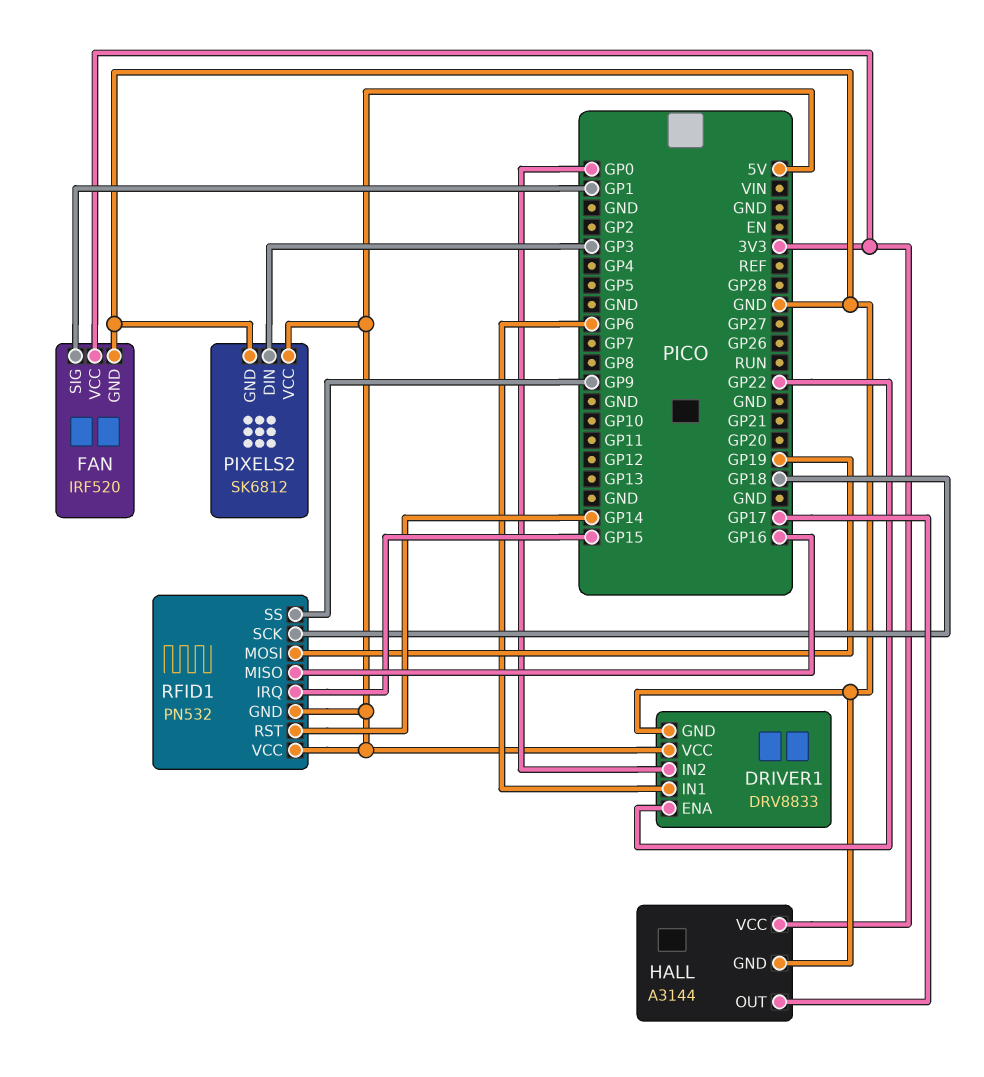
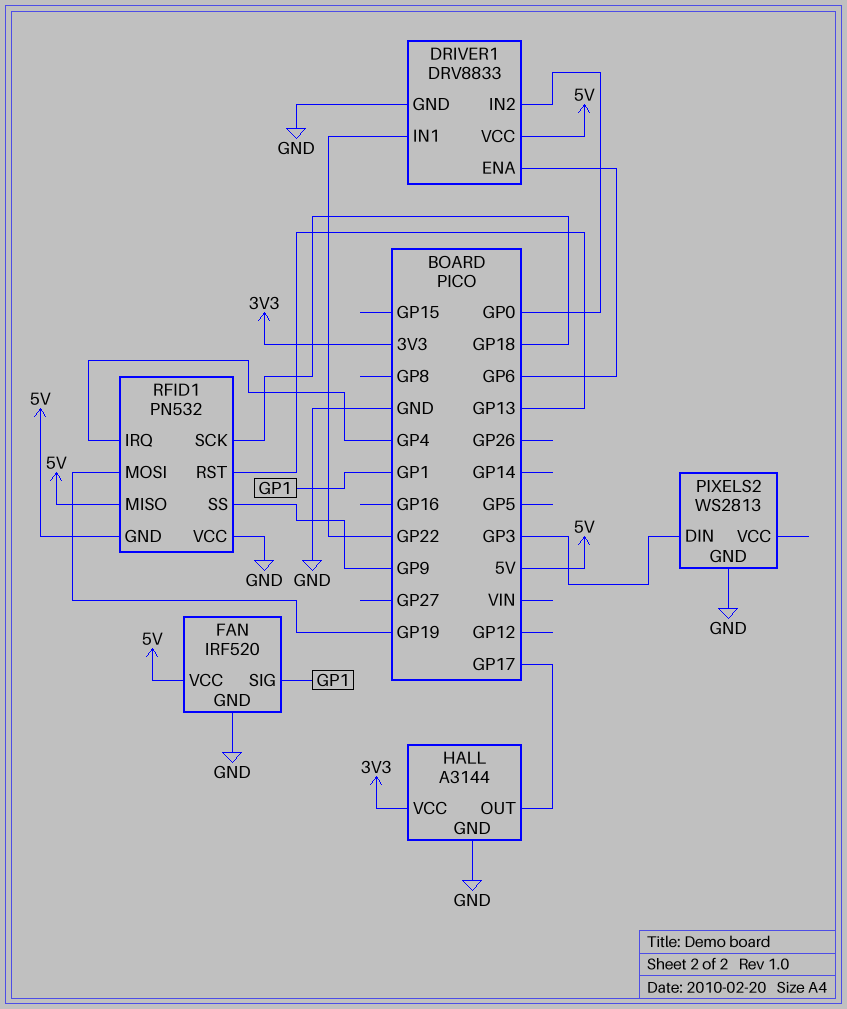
DRIVER1 pin ENA: GP22 -> GP6
DRIVER1 pin IN1: GP6 -> GP22
FAN pin VCC: 3V3 -> 5V
PIXELS2: SK6812 -> WS2813
PIXELS2 pin VCC: 5V -> none
RFID1 pin IRQ: GP15 -> GP4
RFID1 pin MISO: GP16 -> 5V
RFID1 pin RST: GP14 -> GP13
RFID1 pin VCC: 5V -> GND

